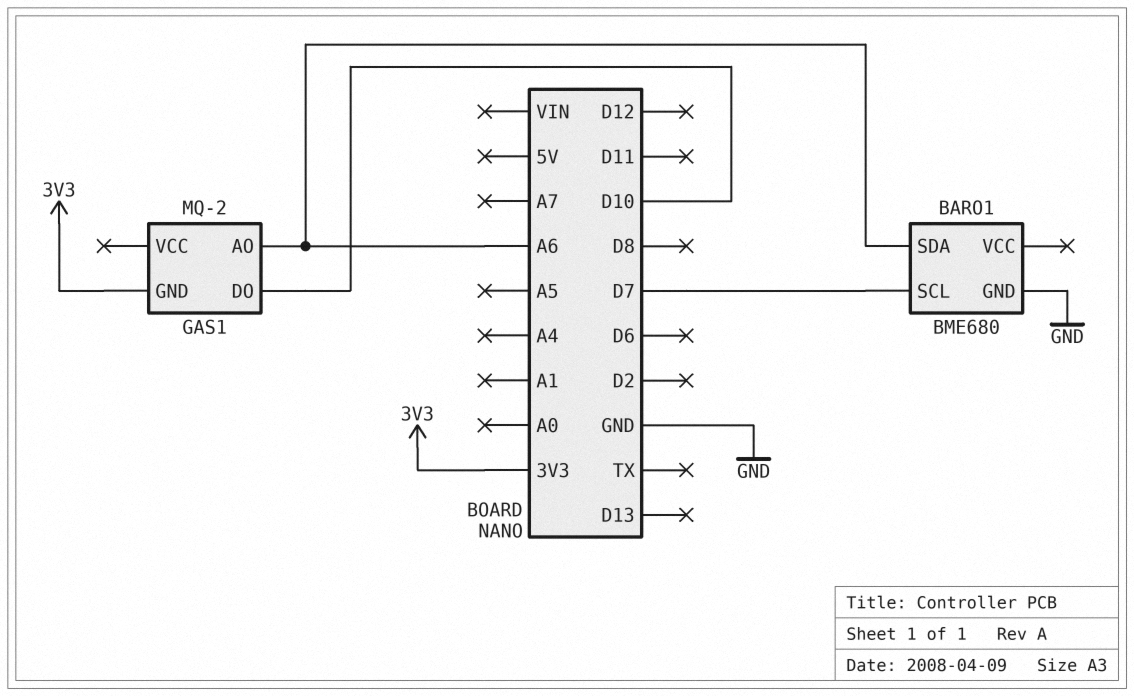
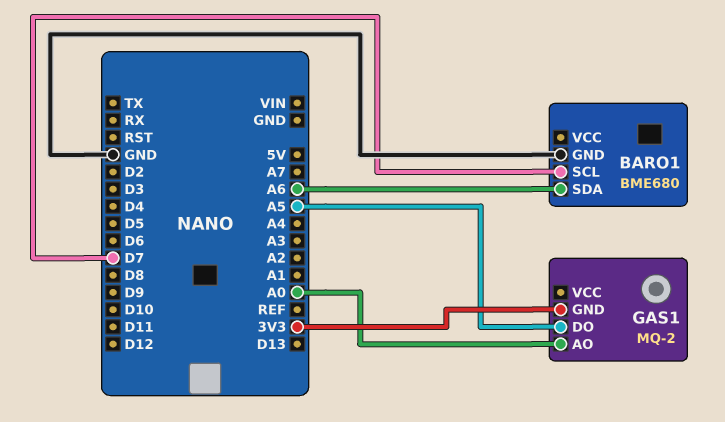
GAS1 pin AO: A6 -> A0
GAS1 pin DO: D10 -> A5

